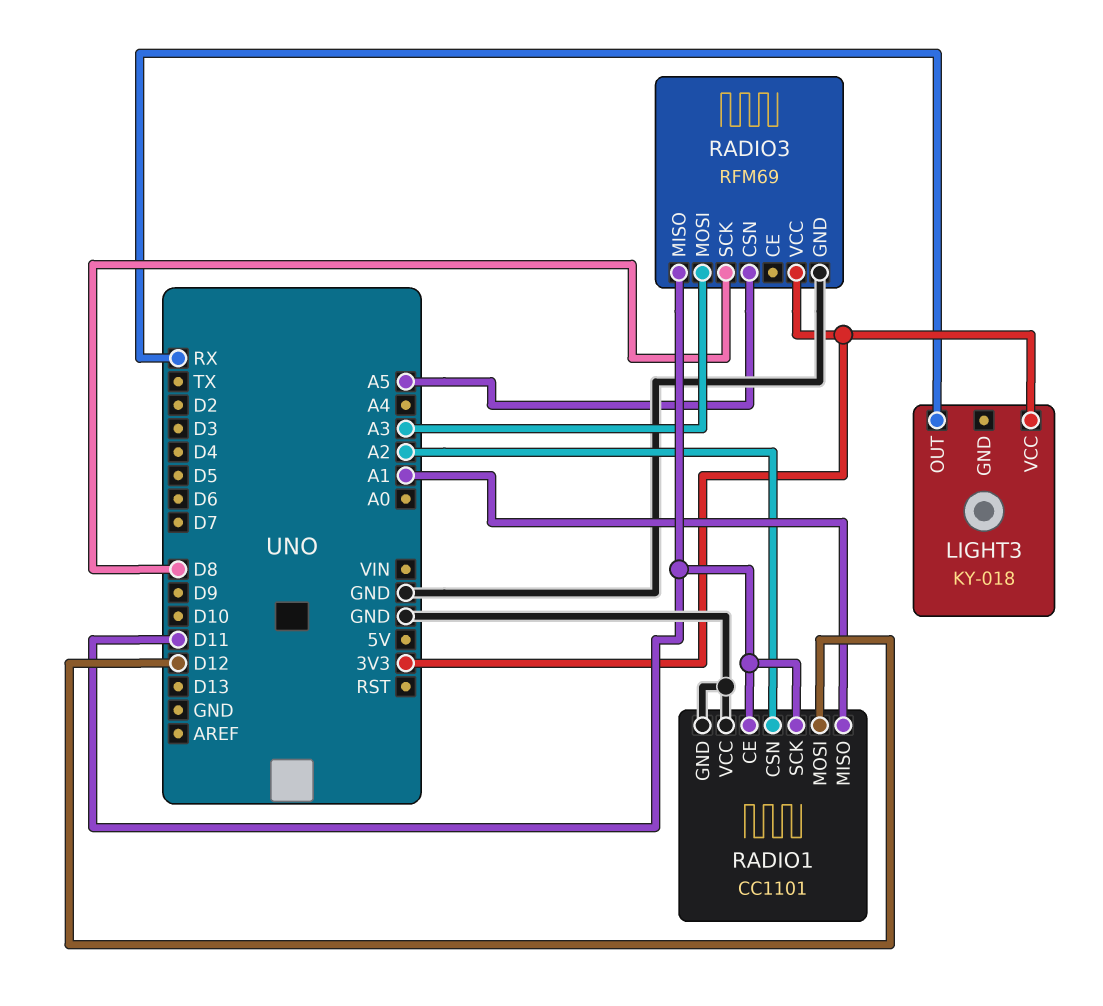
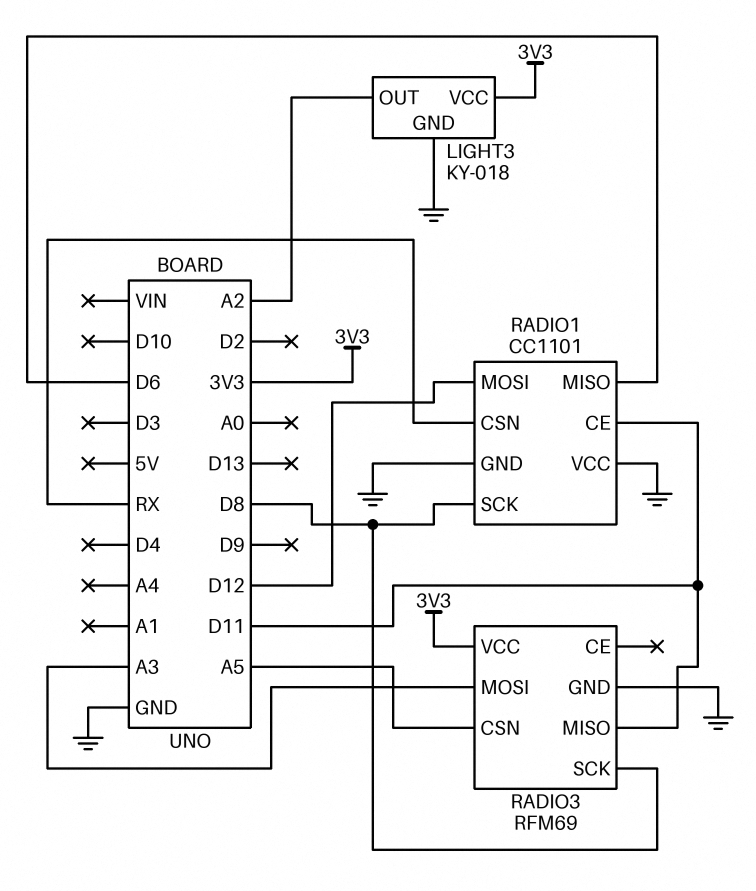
LIGHT3 pin GND: none -> GND
LIGHT3 pin OUT: RX -> A2
RADIO1 pin CSN: A2 -> RX
RADIO1 pin MISO: A1 -> D6
RADIO1 pin SCK: D11 -> D8

